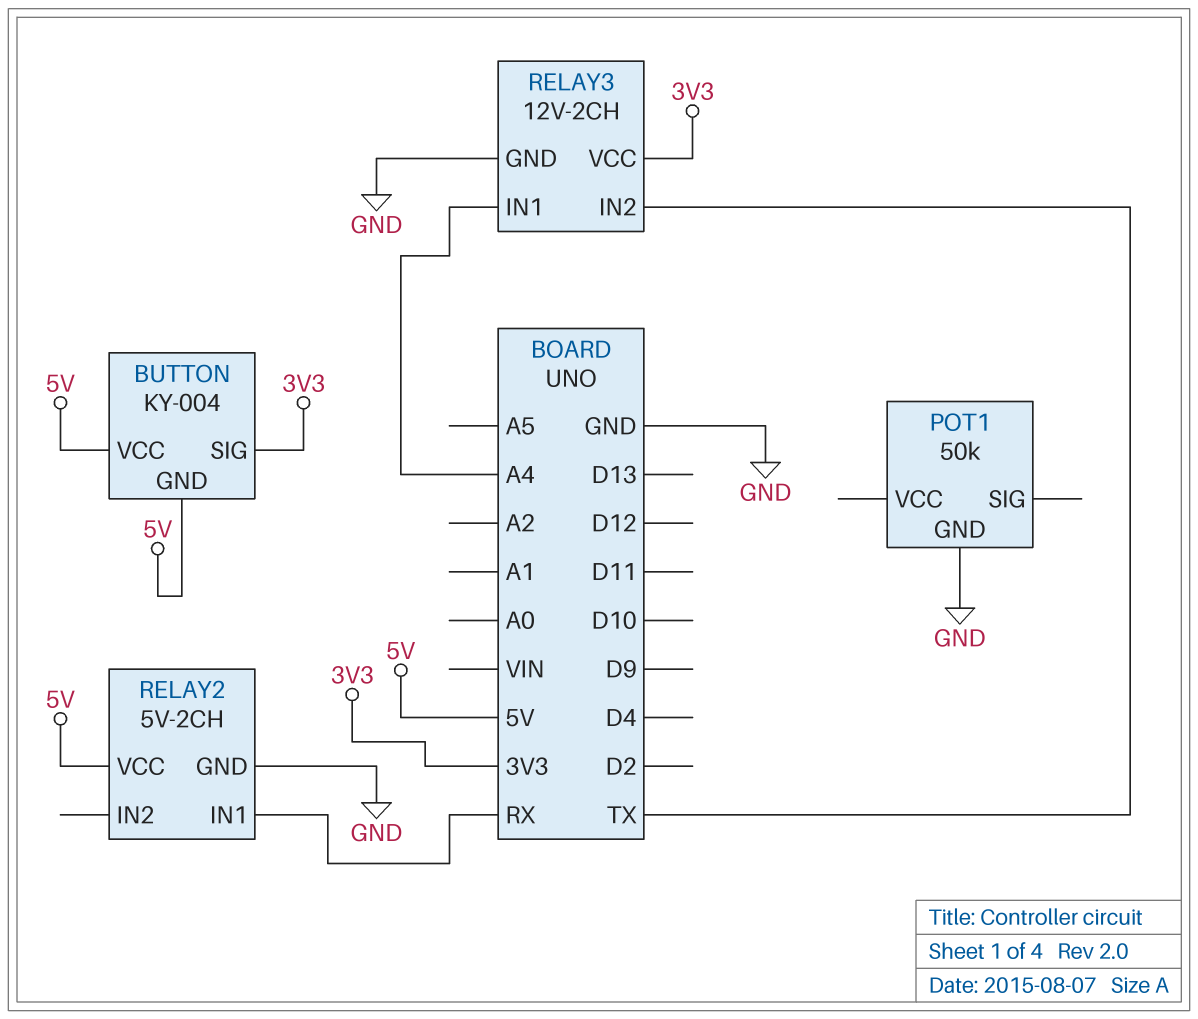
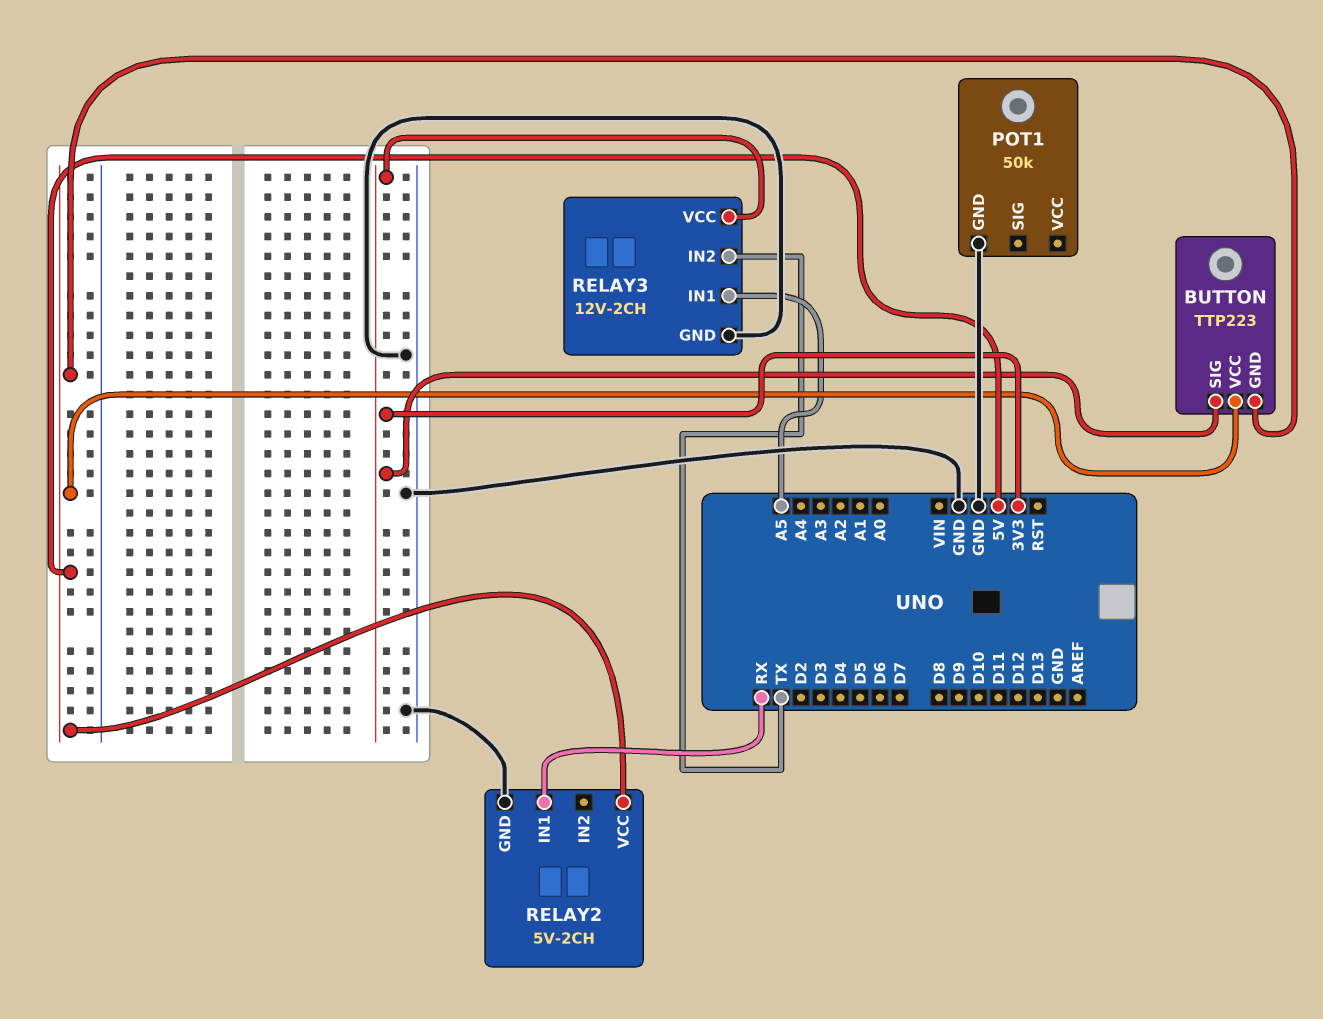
BUTTON: KY-004 -> TTP223
RELAY3 pin IN1: A4 -> A5

